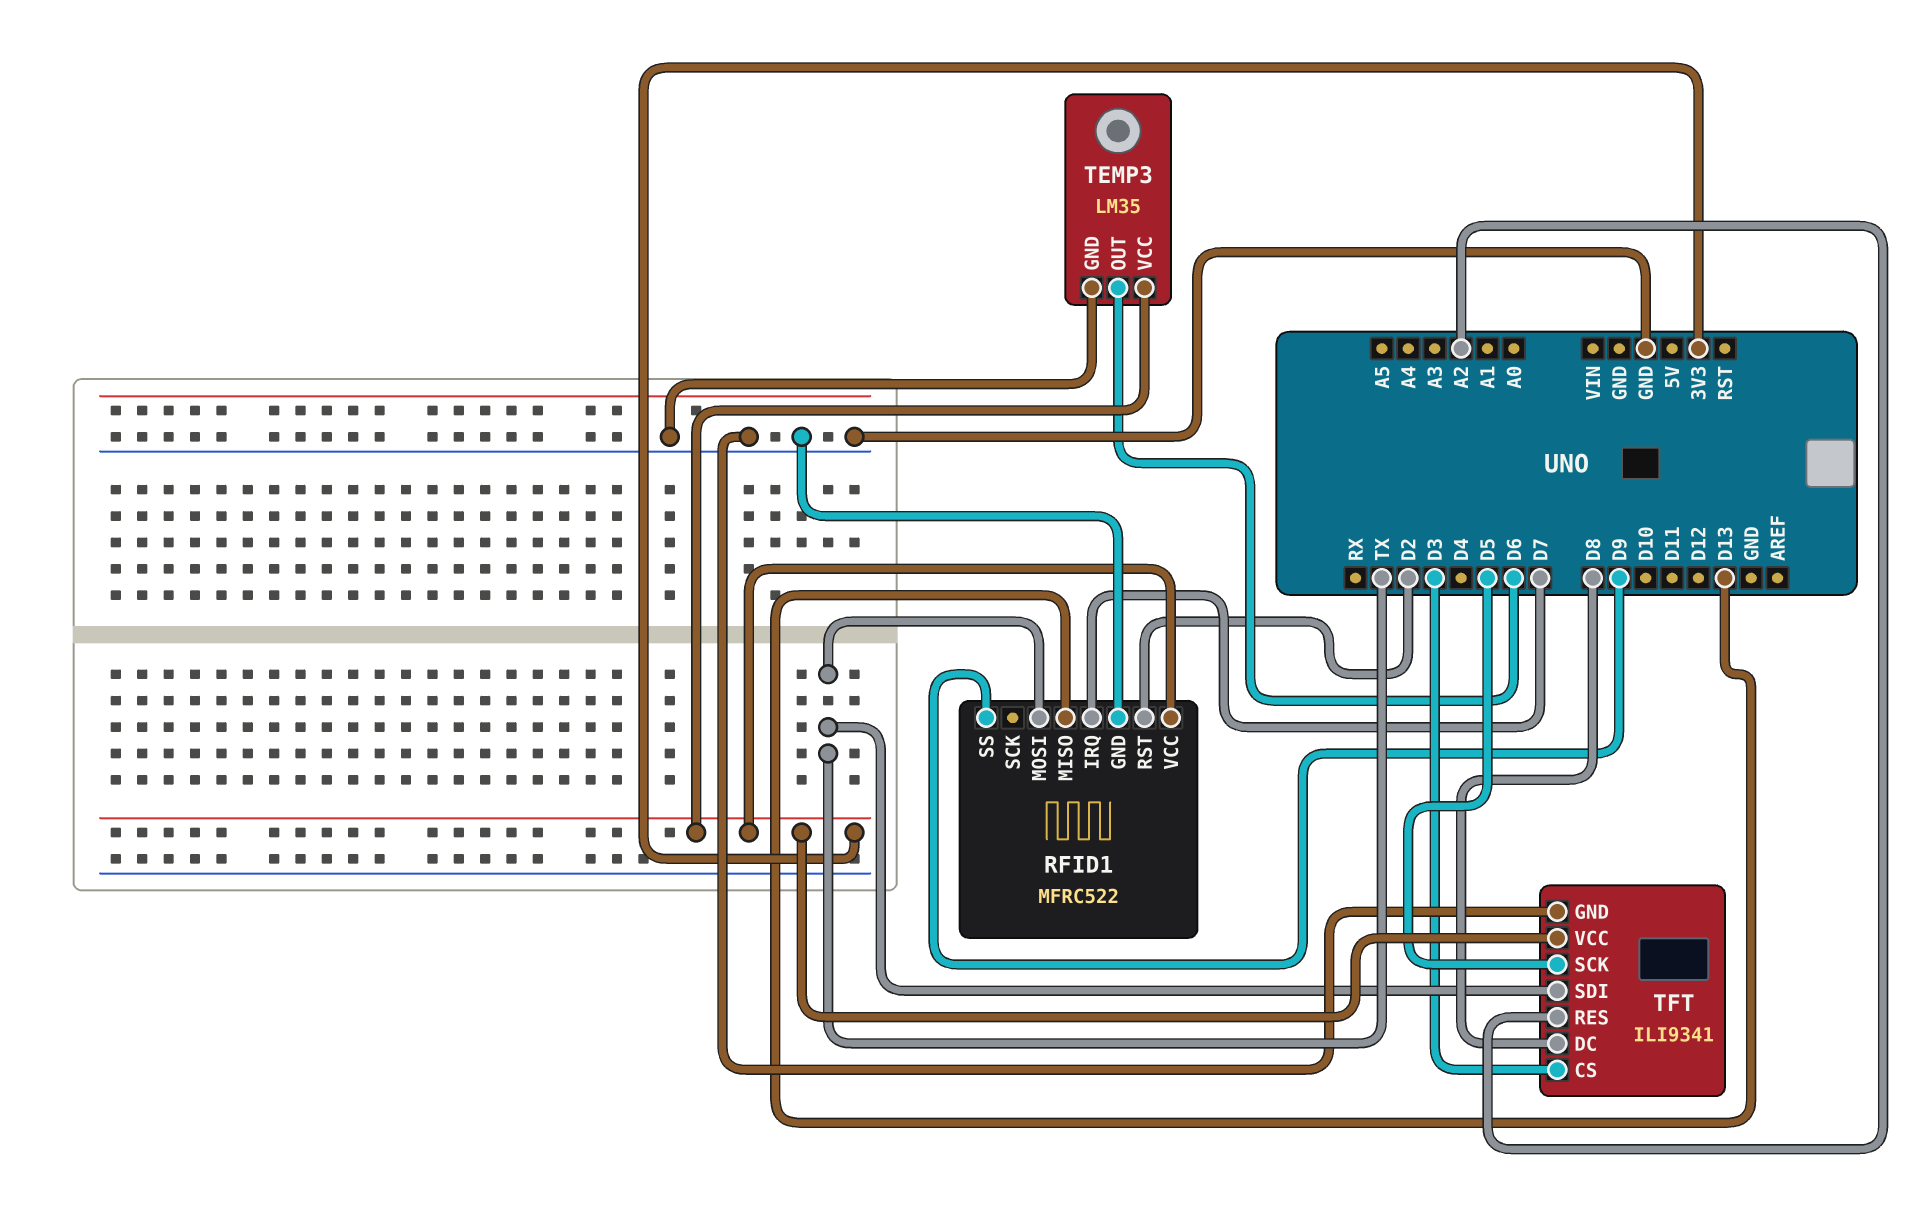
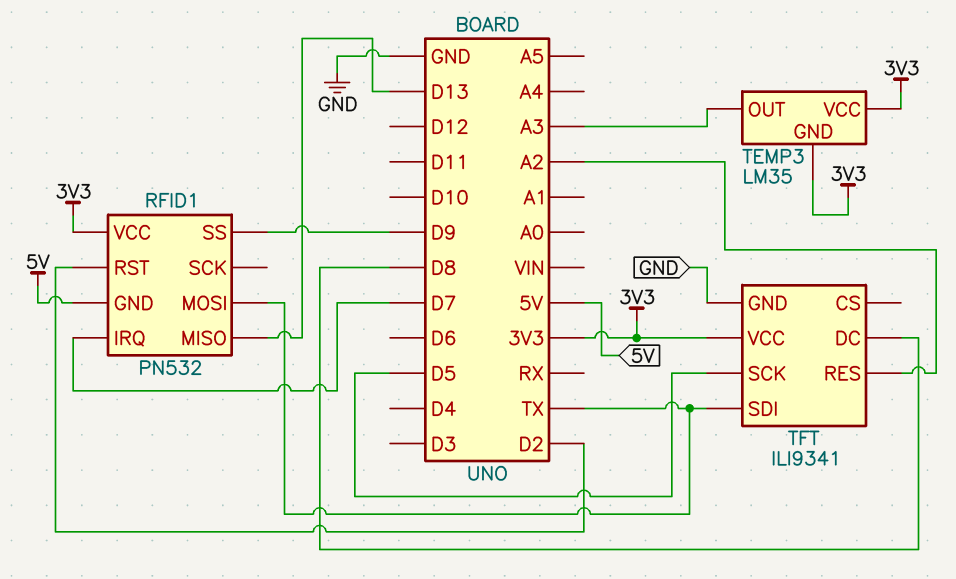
RFID1: MFRC522 -> PN532
RFID1 pin GND: GND -> 5V
TEMP3 pin GND: GND -> 3V3
TEMP3 pin OUT: D6 -> A3
TFT pin CS: D3 -> none

